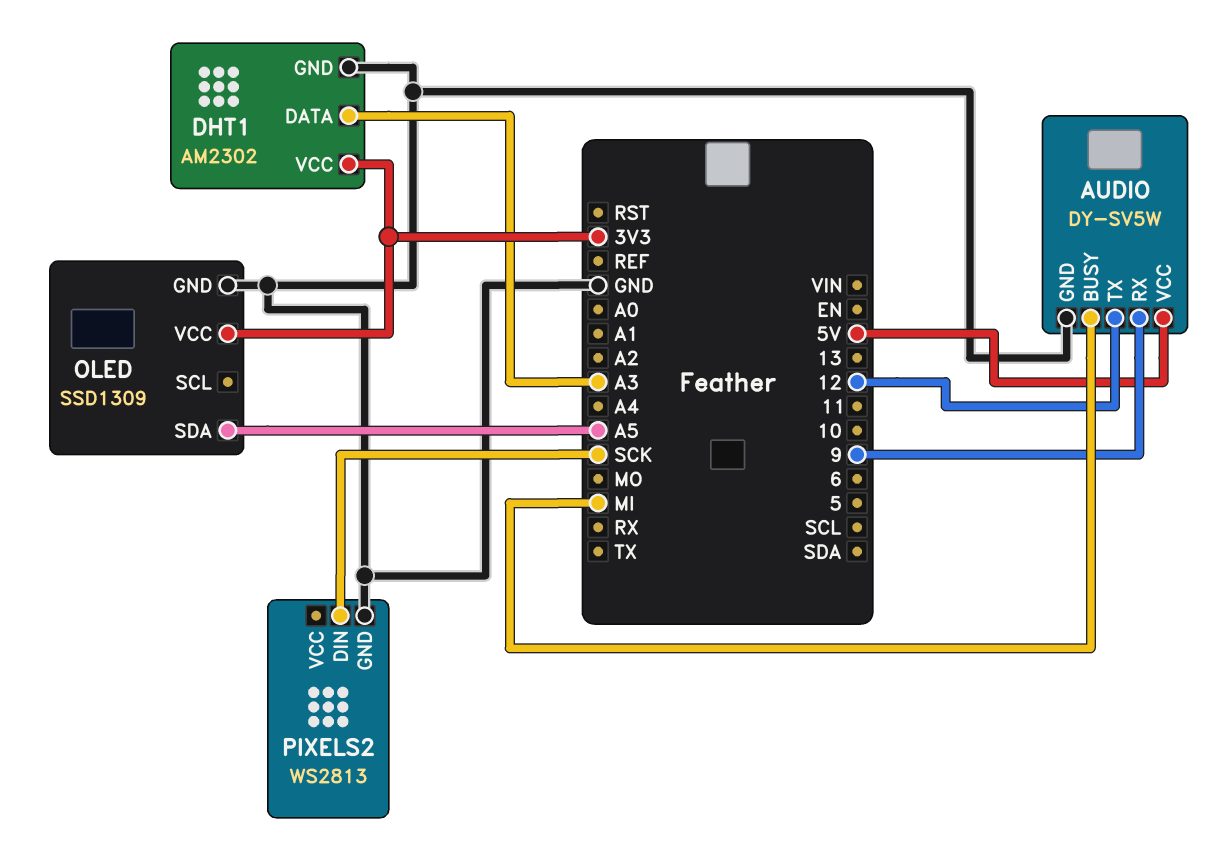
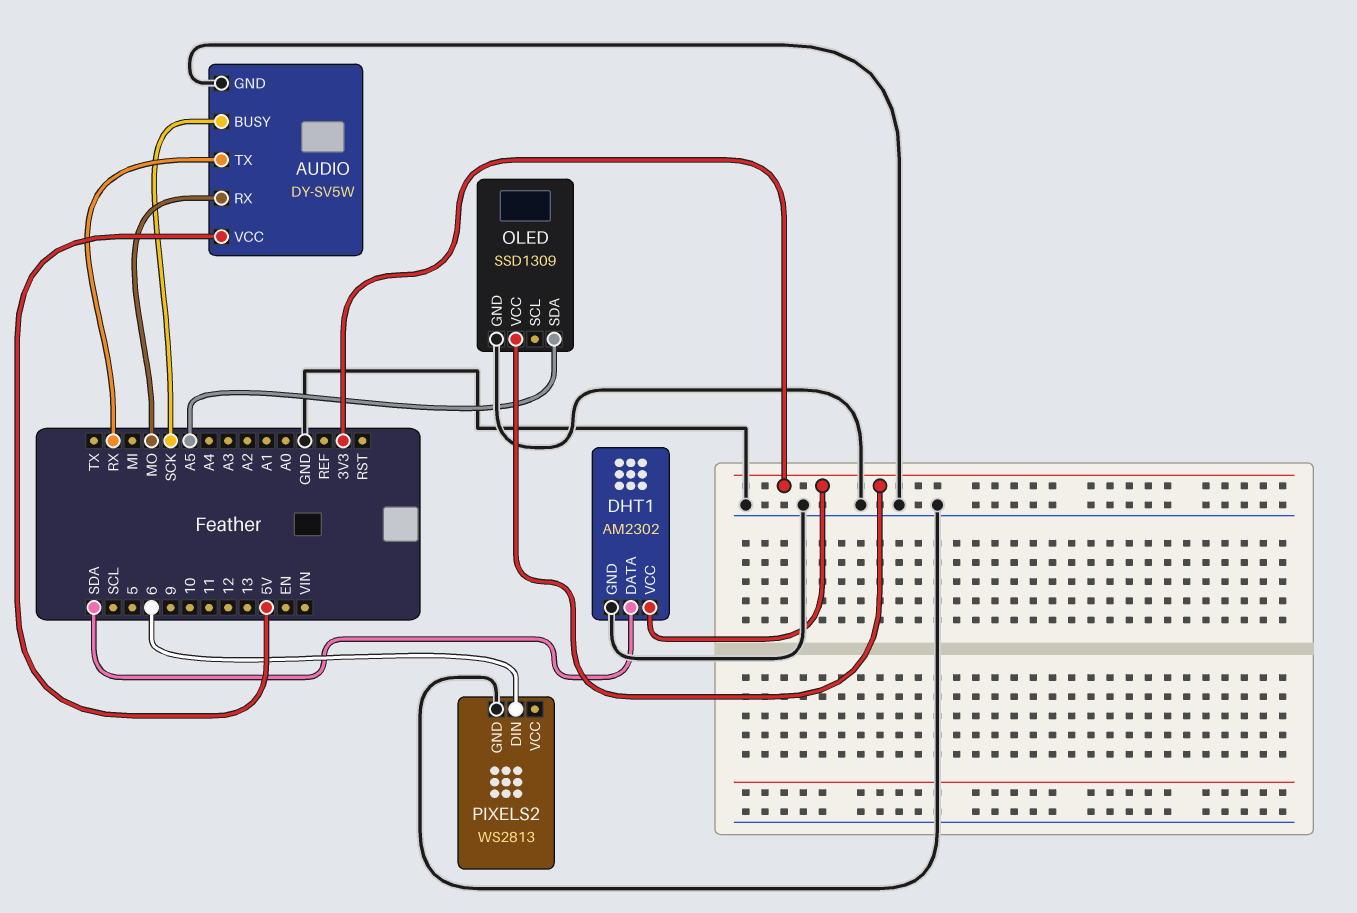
AUDIO pin BUSY: MI -> SCK
AUDIO pin RX: 9 -> MO
AUDIO pin TX: 12 -> RX
DHT1 pin DATA: A3 -> SDA
PIXELS2 pin DIN: SCK -> 6

